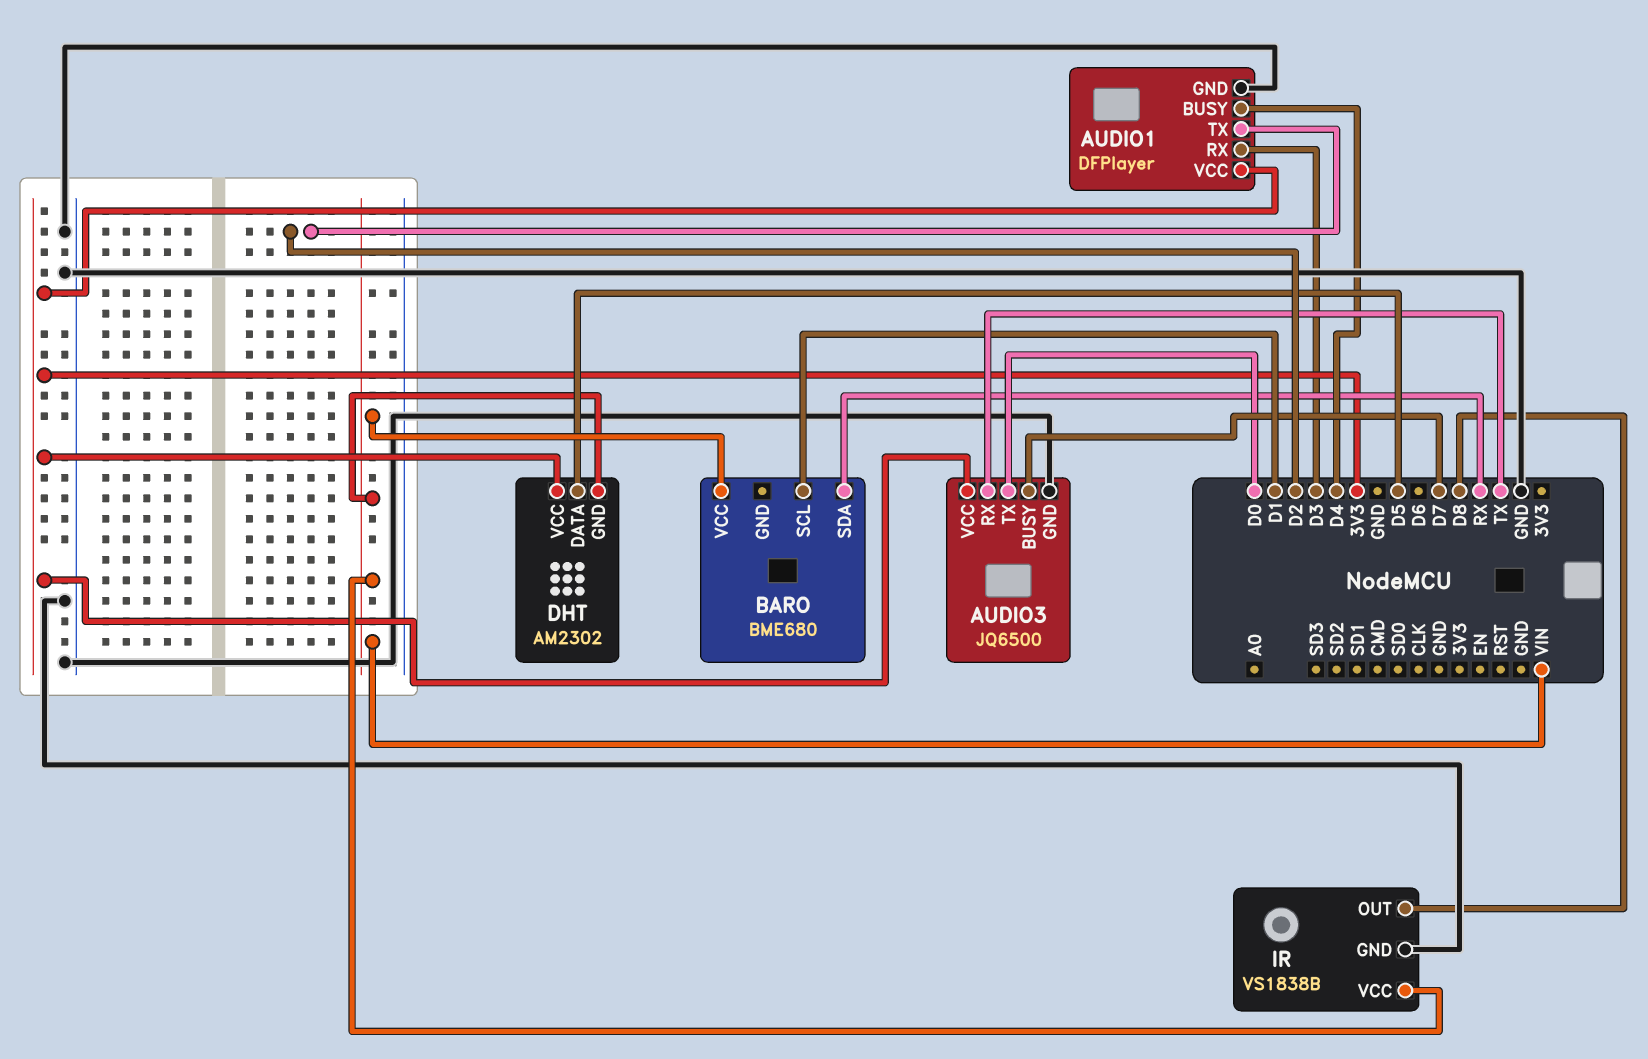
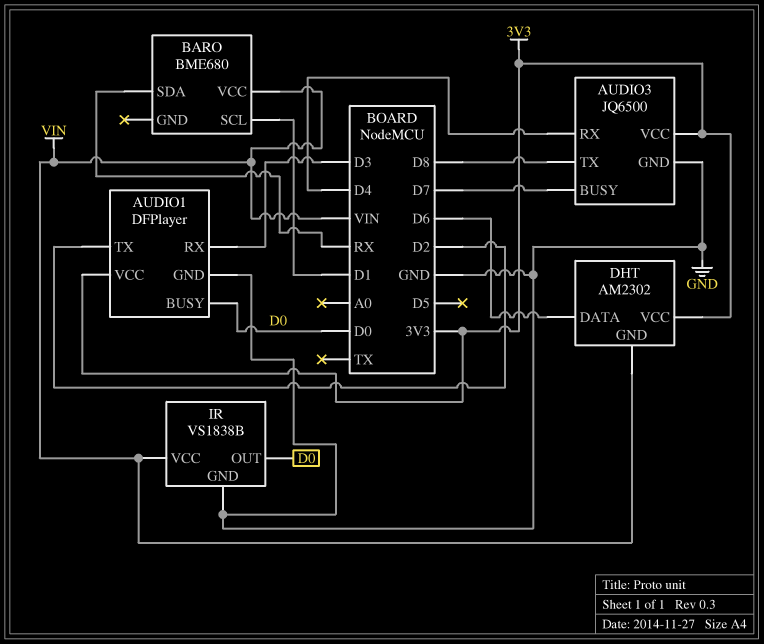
AUDIO1 pin BUSY: D4 -> D0
AUDIO3 pin RX: TX -> D4
AUDIO3 pin TX: D0 -> D8
DHT pin DATA: D5 -> D6
IR pin OUT: D8 -> D0

